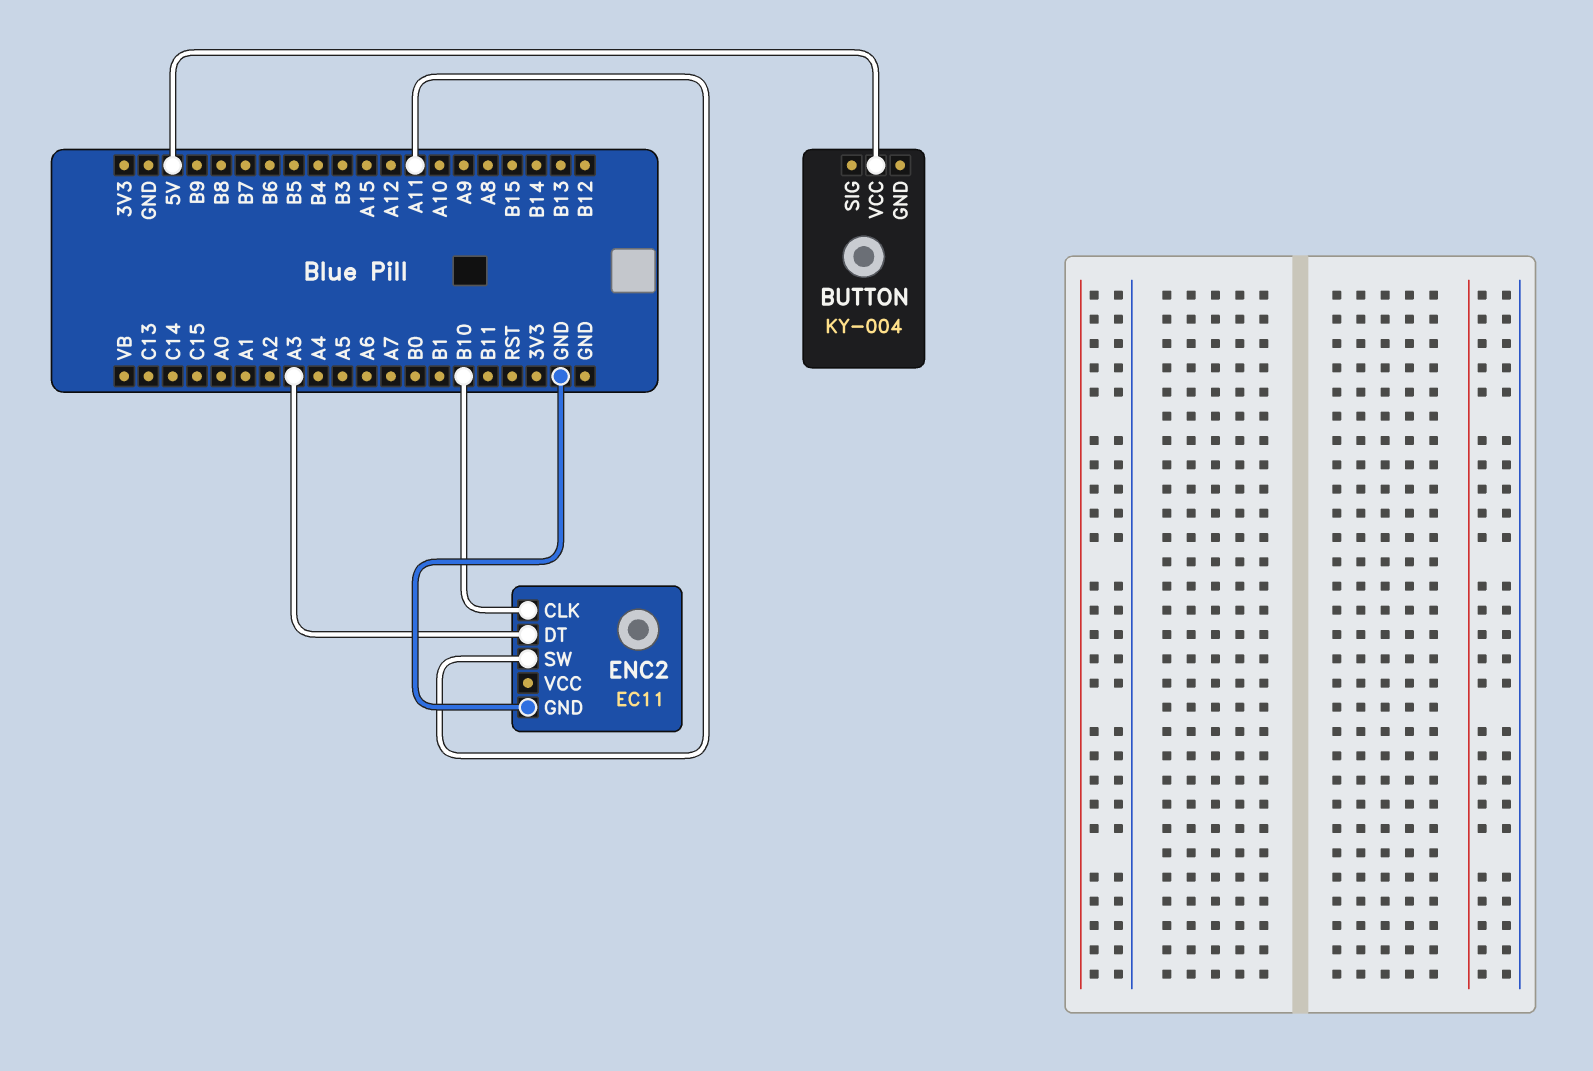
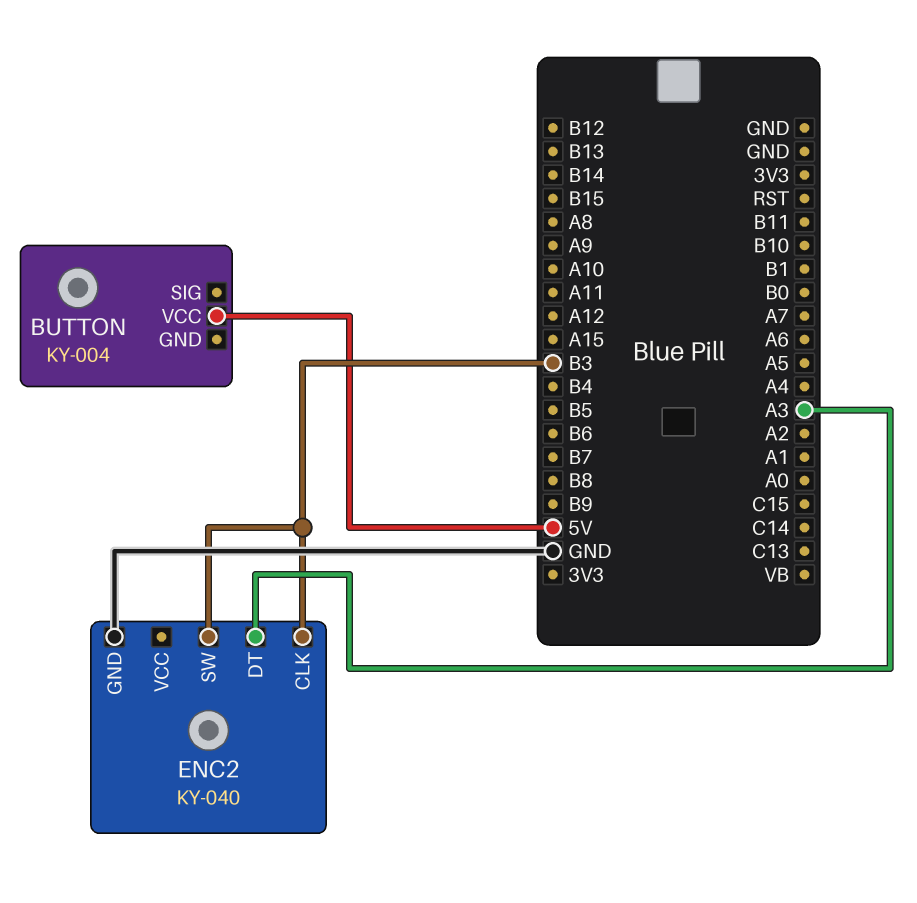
ENC2: EC11 -> KY-040
ENC2 pin CLK: B10 -> B3
ENC2 pin SW: A11 -> B3

